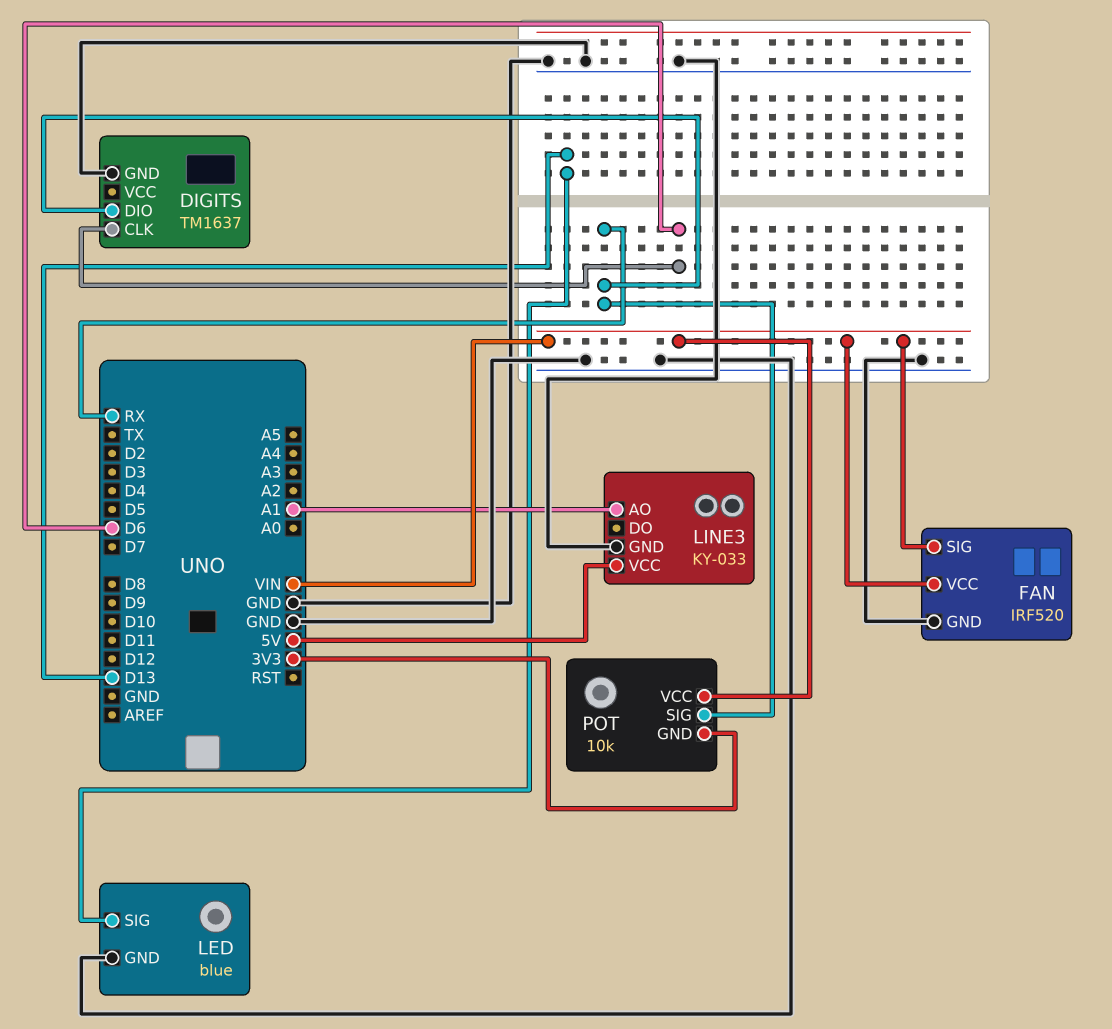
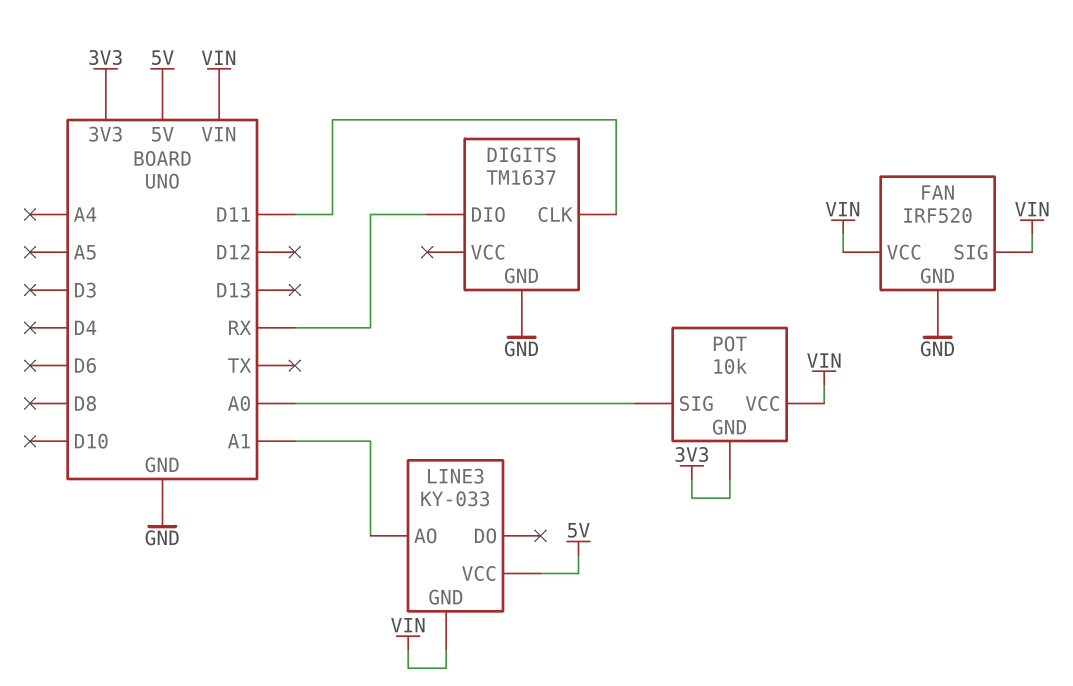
DIGITS pin CLK: D6 -> D11
LED: blue -> none
LED pin GND: GND -> none
LED pin SIG: D13 -> none
LINE3 pin GND: GND -> VIN
POT pin SIG: RX -> A0

